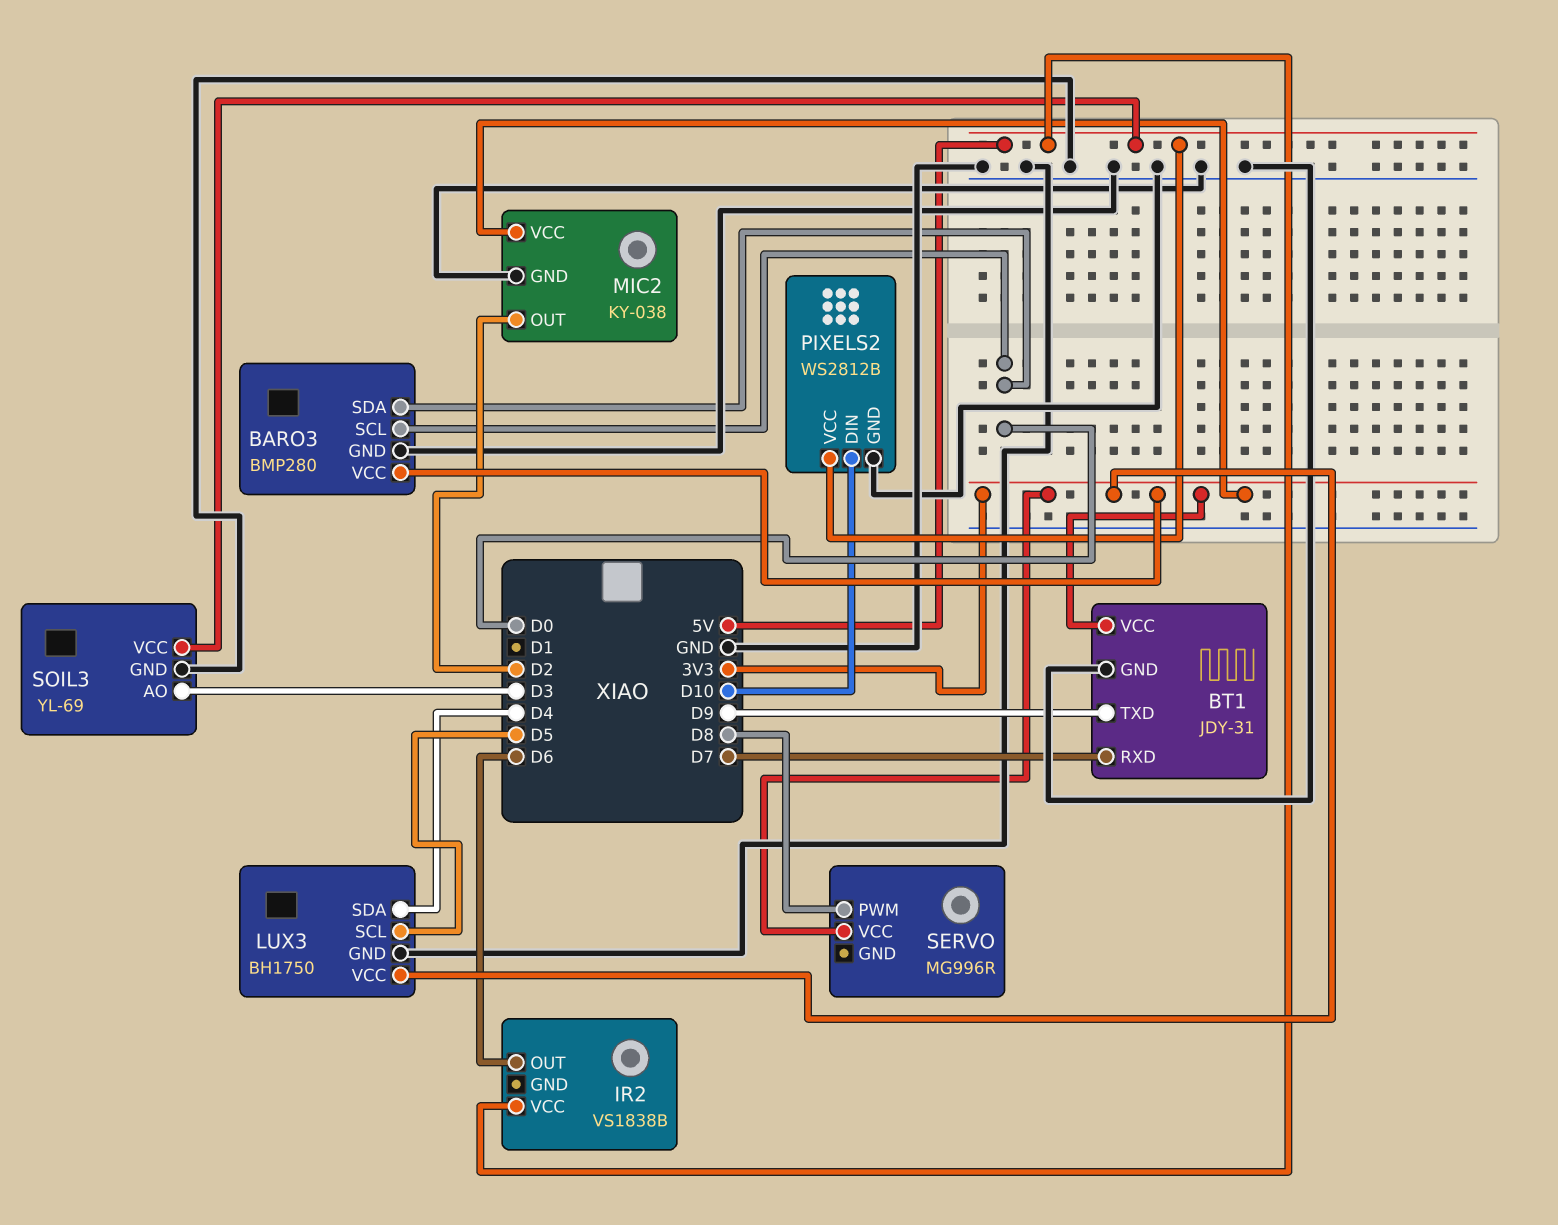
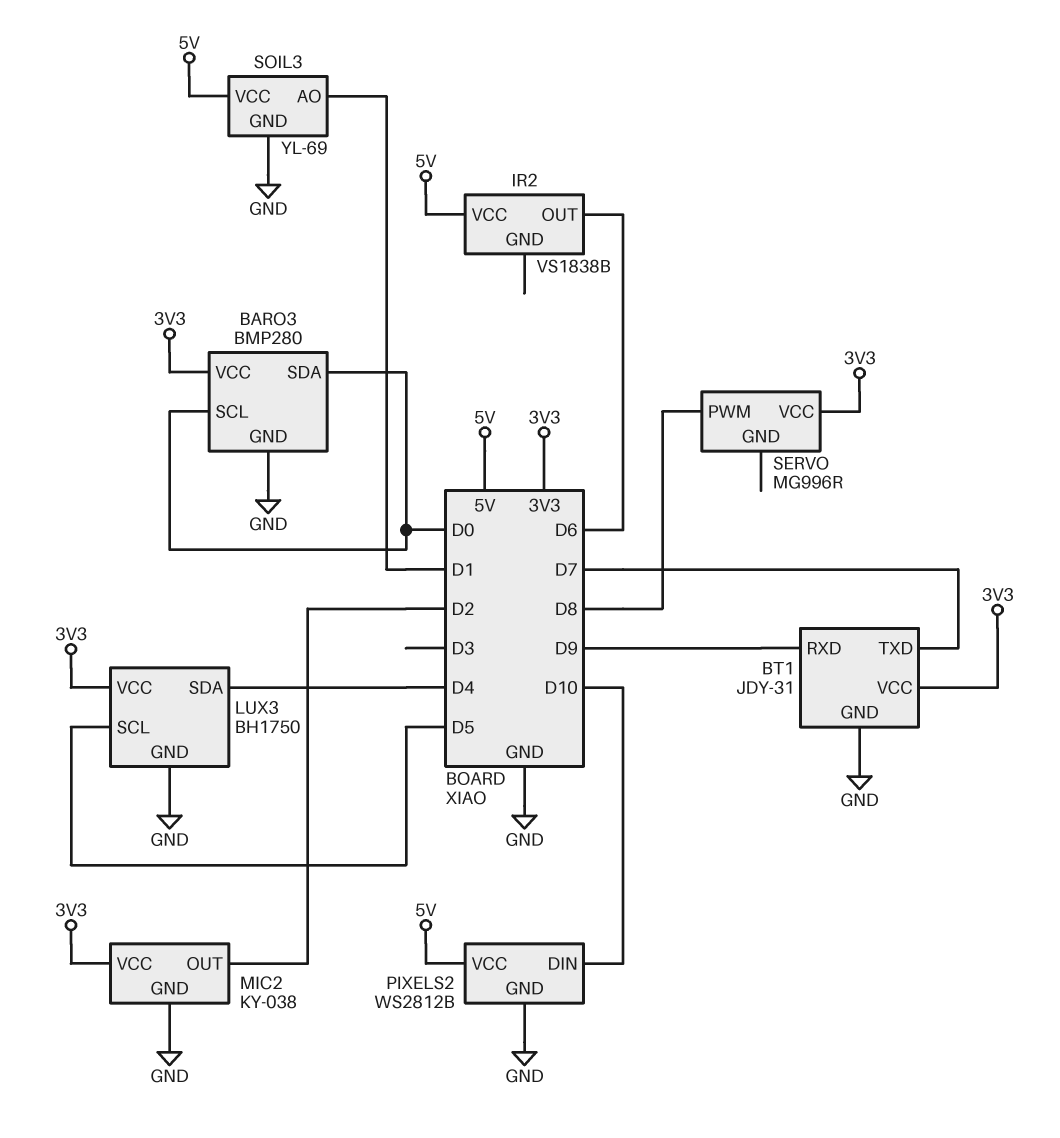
BT1 pin RXD: D7 -> D9
BT1 pin TXD: D9 -> D7
SOIL3 pin AO: D3 -> D1

